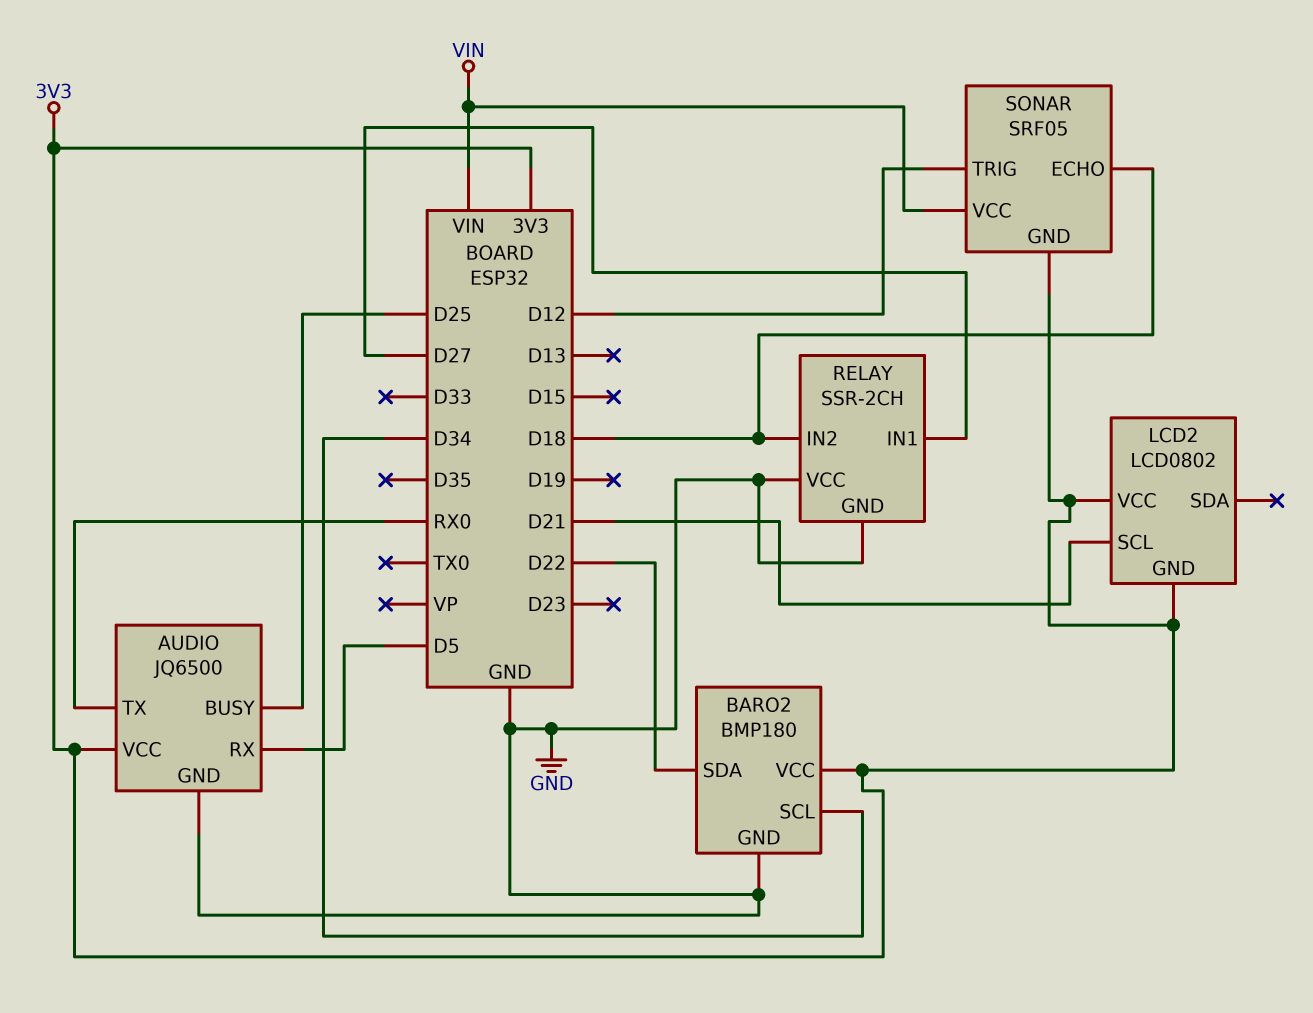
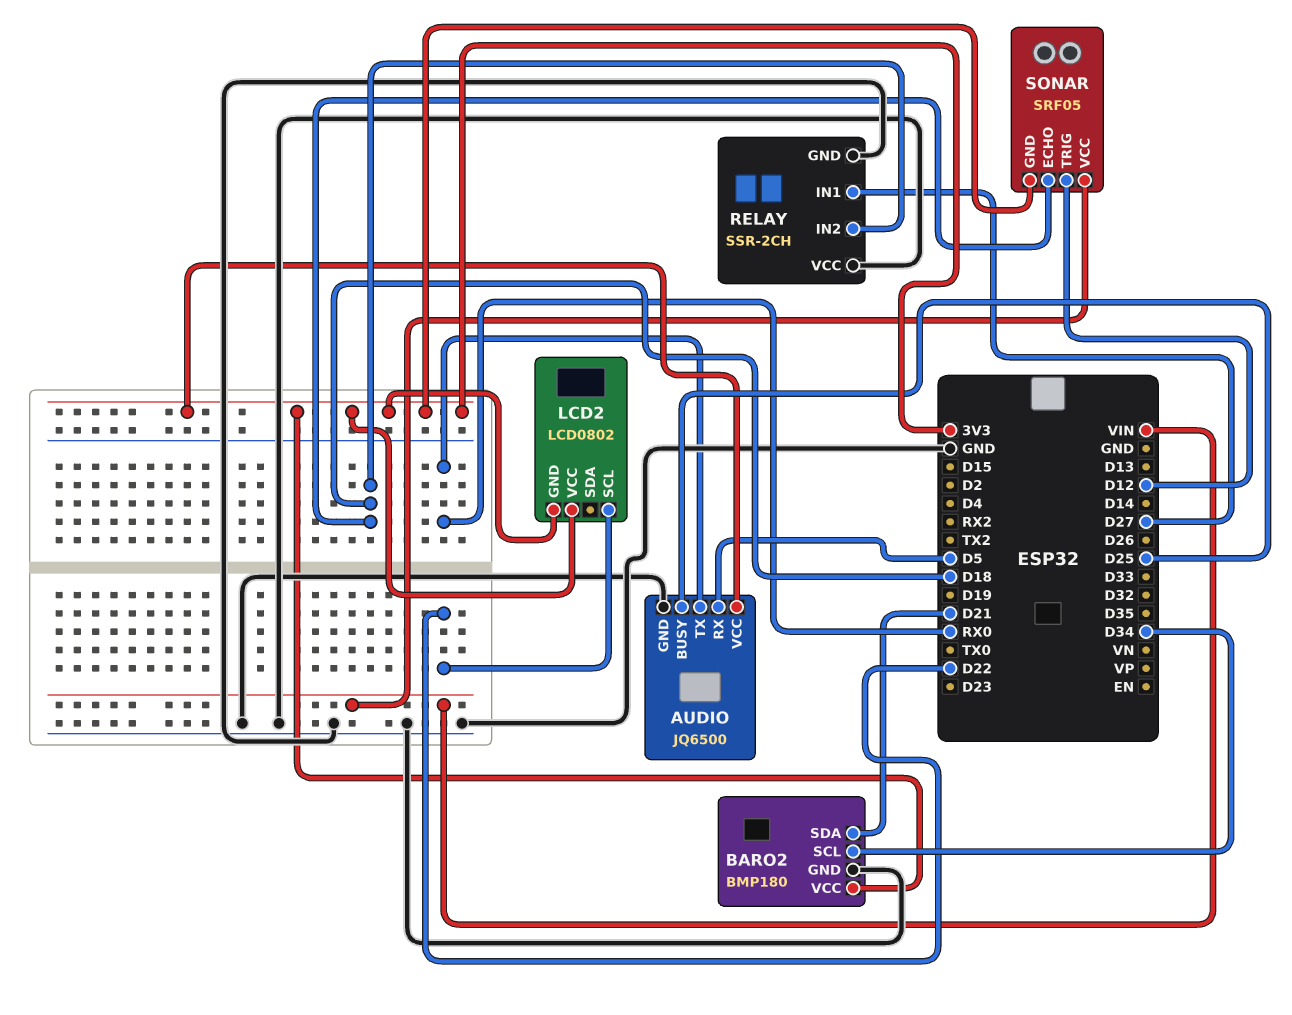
BARO2 pin SDA: D22 -> D21
LCD2 pin SCL: D21 -> D22

